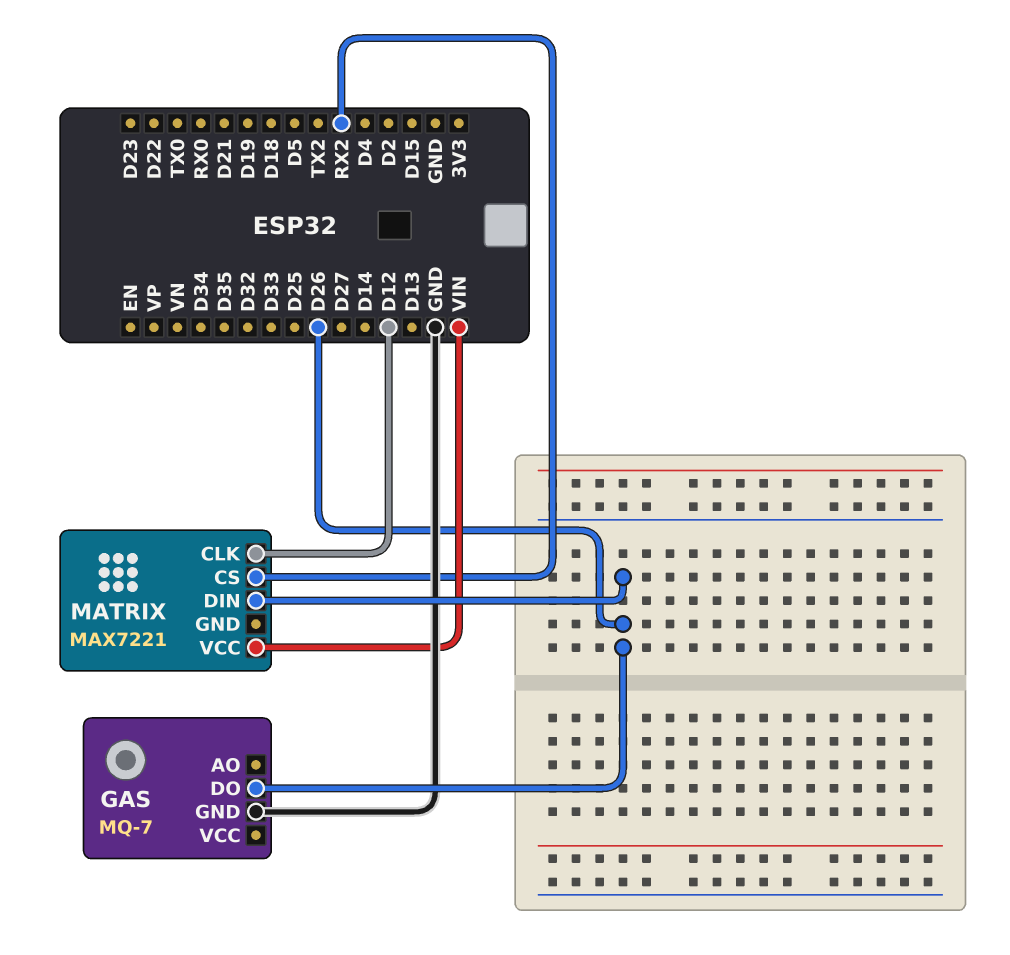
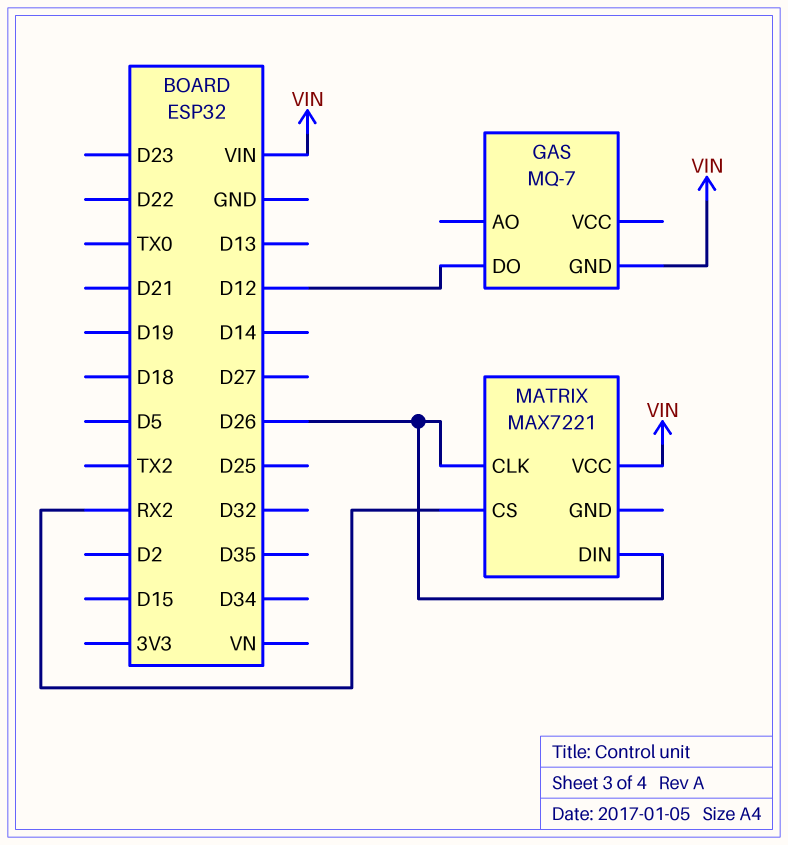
GAS pin DO: D26 -> D12
GAS pin GND: GND -> VIN
MATRIX pin CLK: D12 -> D26

